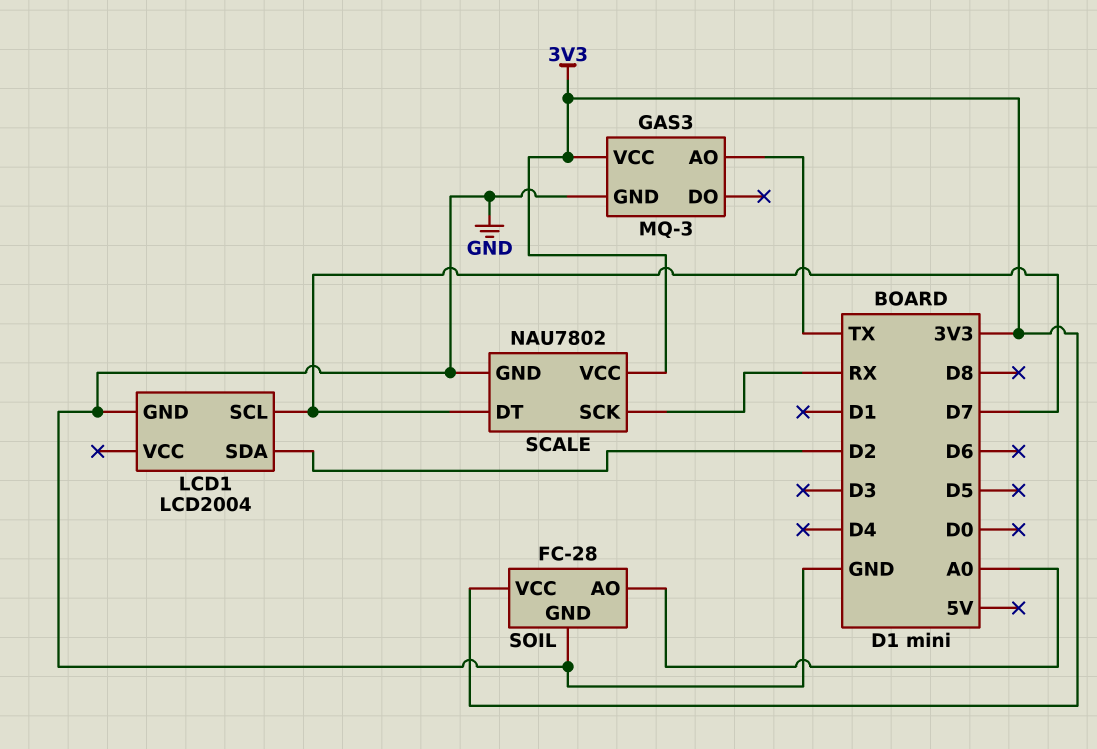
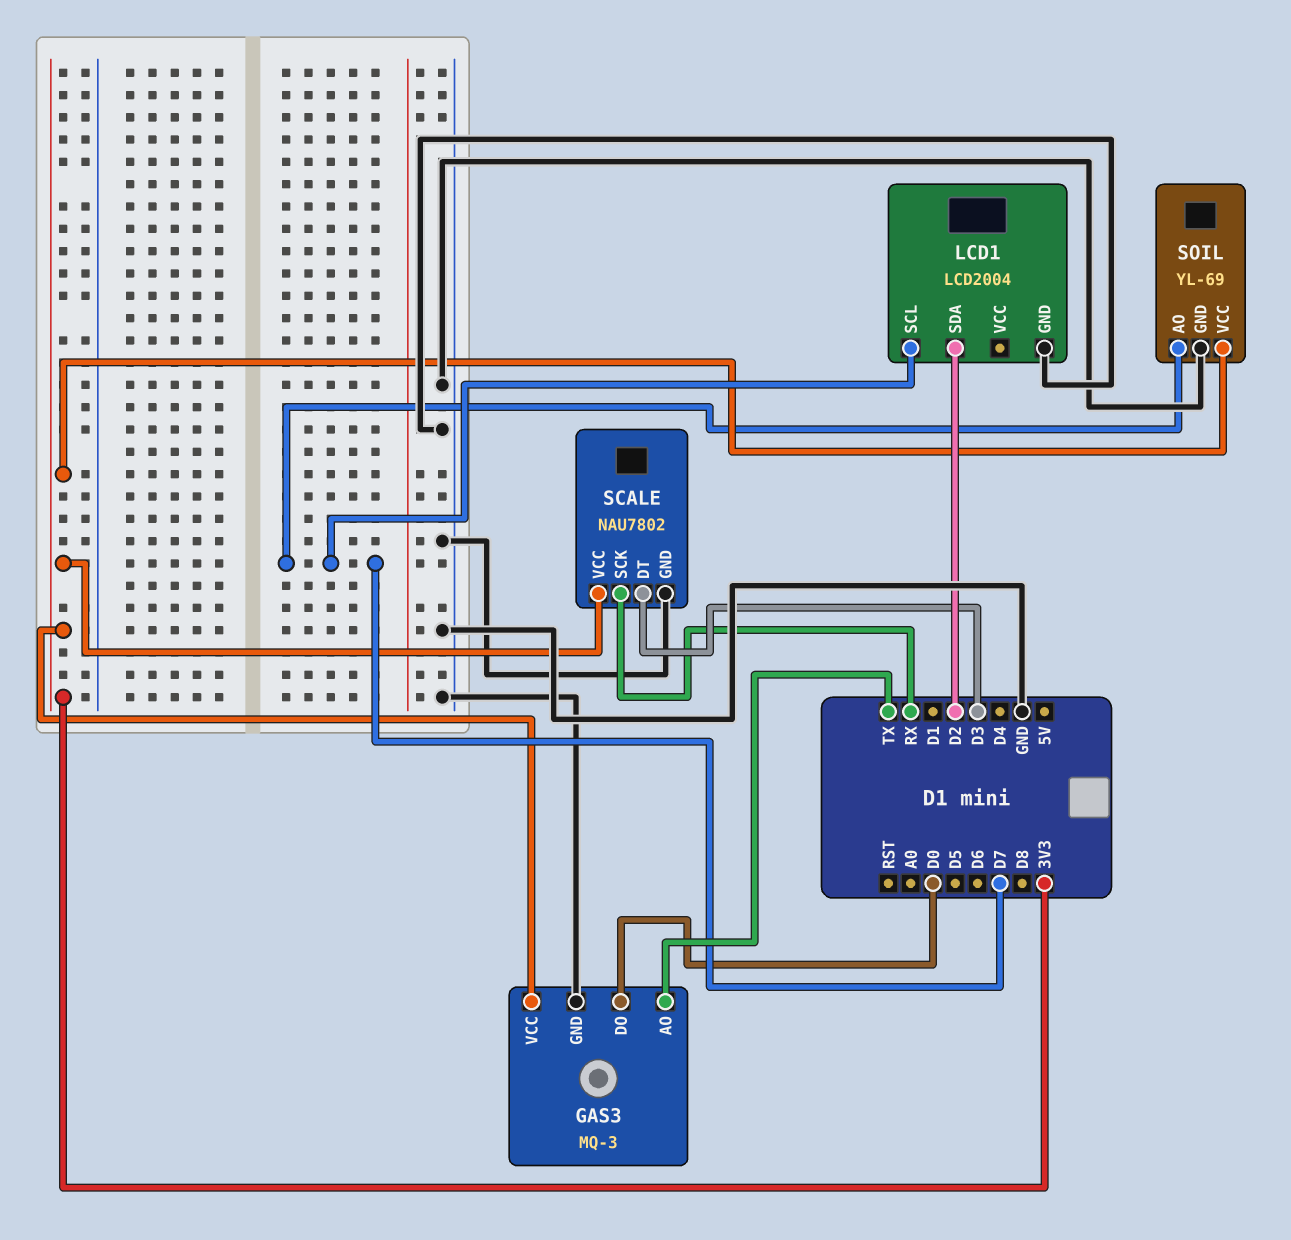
GAS3 pin DO: none -> D0
SCALE pin DT: D7 -> D3
SOIL: FC-28 -> YL-69
SOIL pin AO: A0 -> D7

